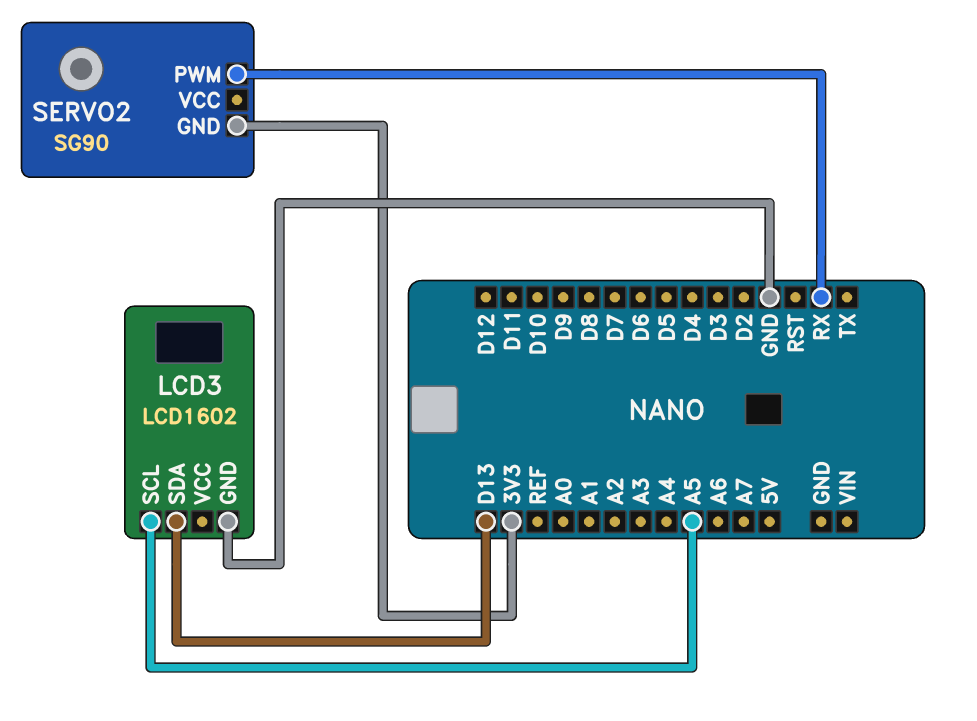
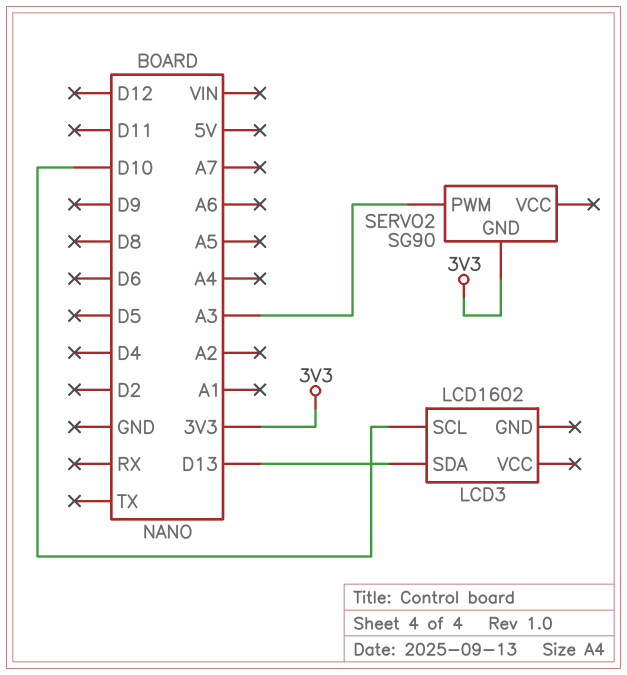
LCD3 pin GND: GND -> none
LCD3 pin SCL: A5 -> D10
SERVO2 pin PWM: RX -> A3

